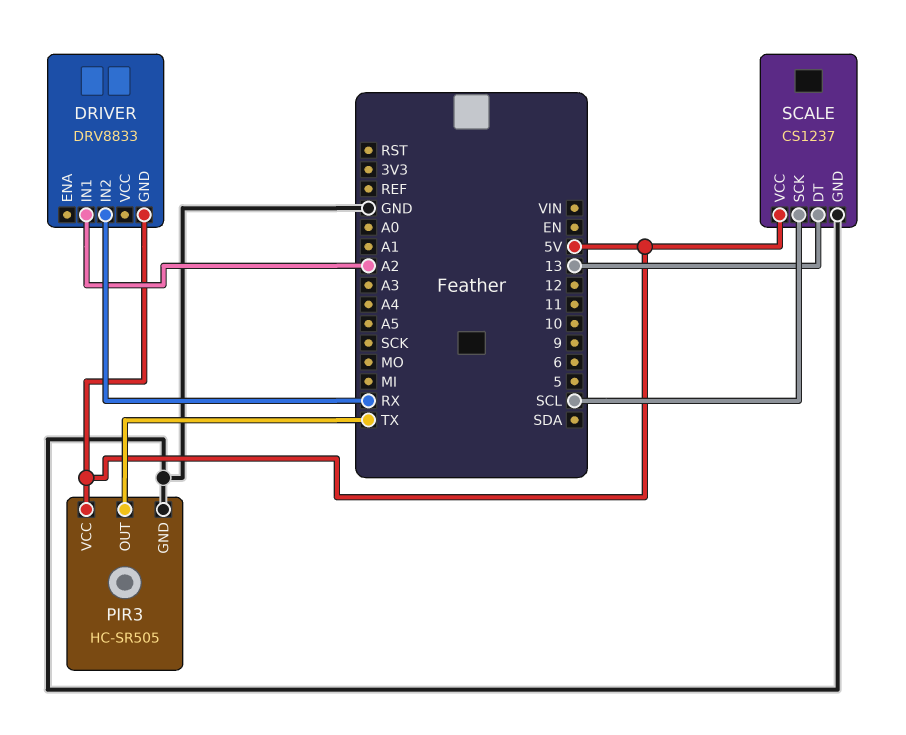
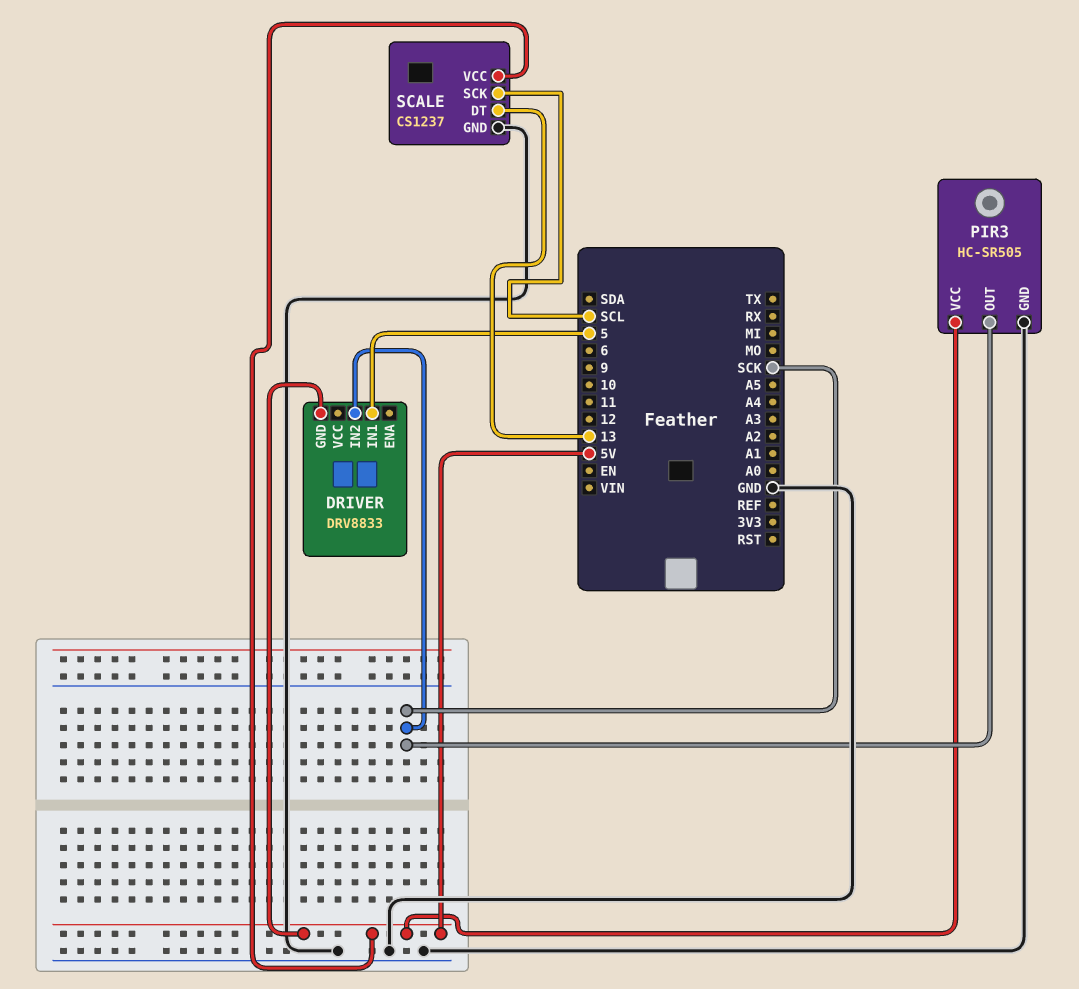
DRIVER pin IN1: A2 -> 5
DRIVER pin IN2: RX -> SCK
PIR3 pin OUT: TX -> SCK

